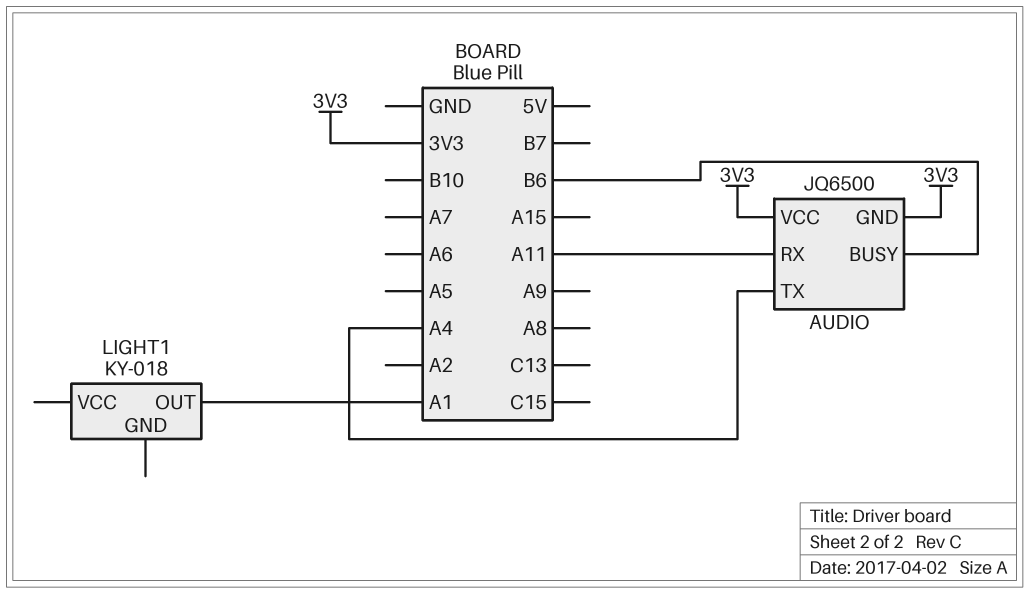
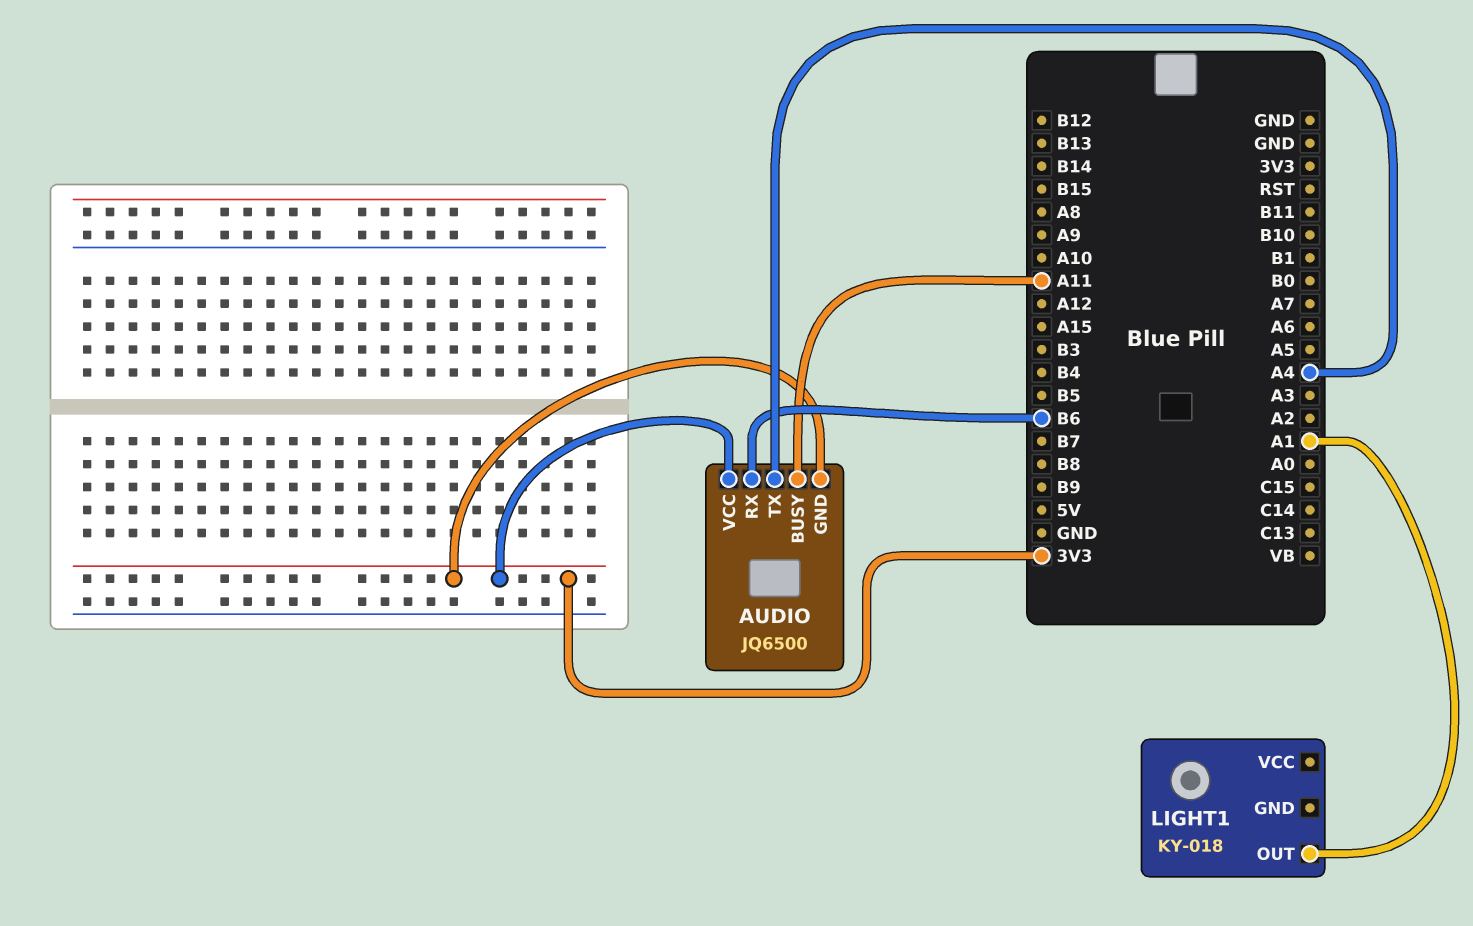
AUDIO pin BUSY: B6 -> A11
AUDIO pin RX: A11 -> B6

